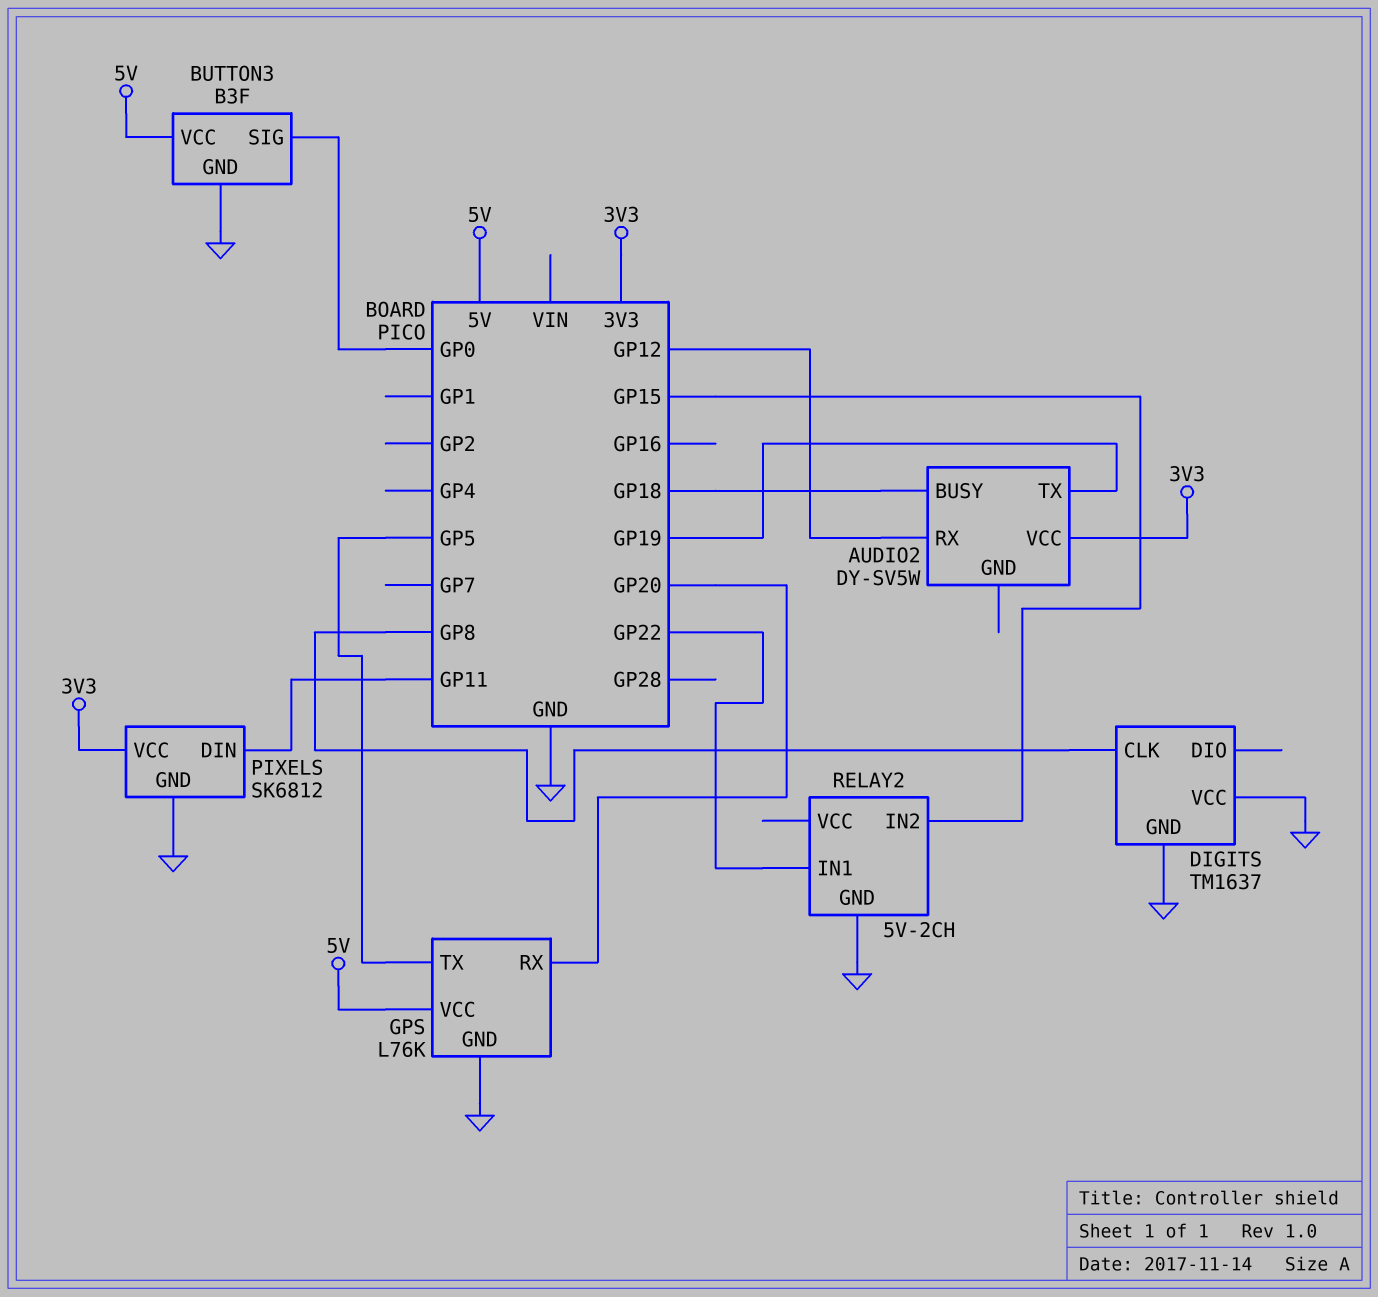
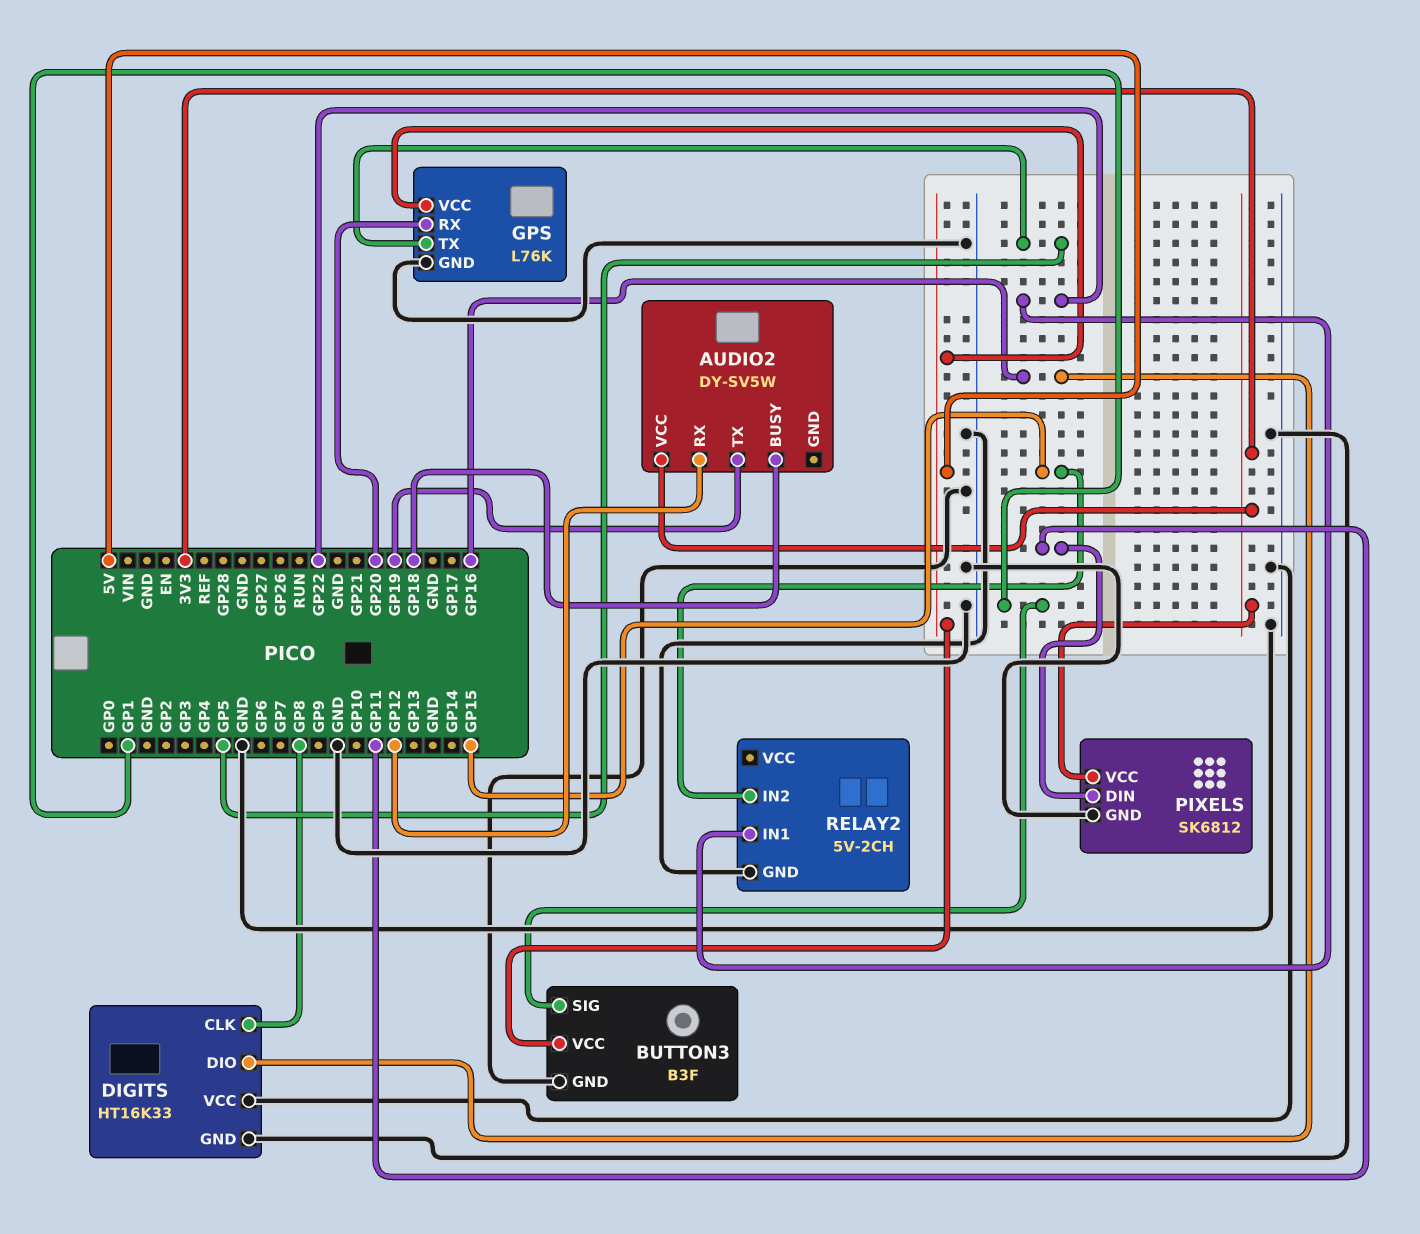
BUTTON3 pin SIG: GP0 -> GP1
DIGITS: TM1637 -> HT16K33
DIGITS pin DIO: none -> GP16

